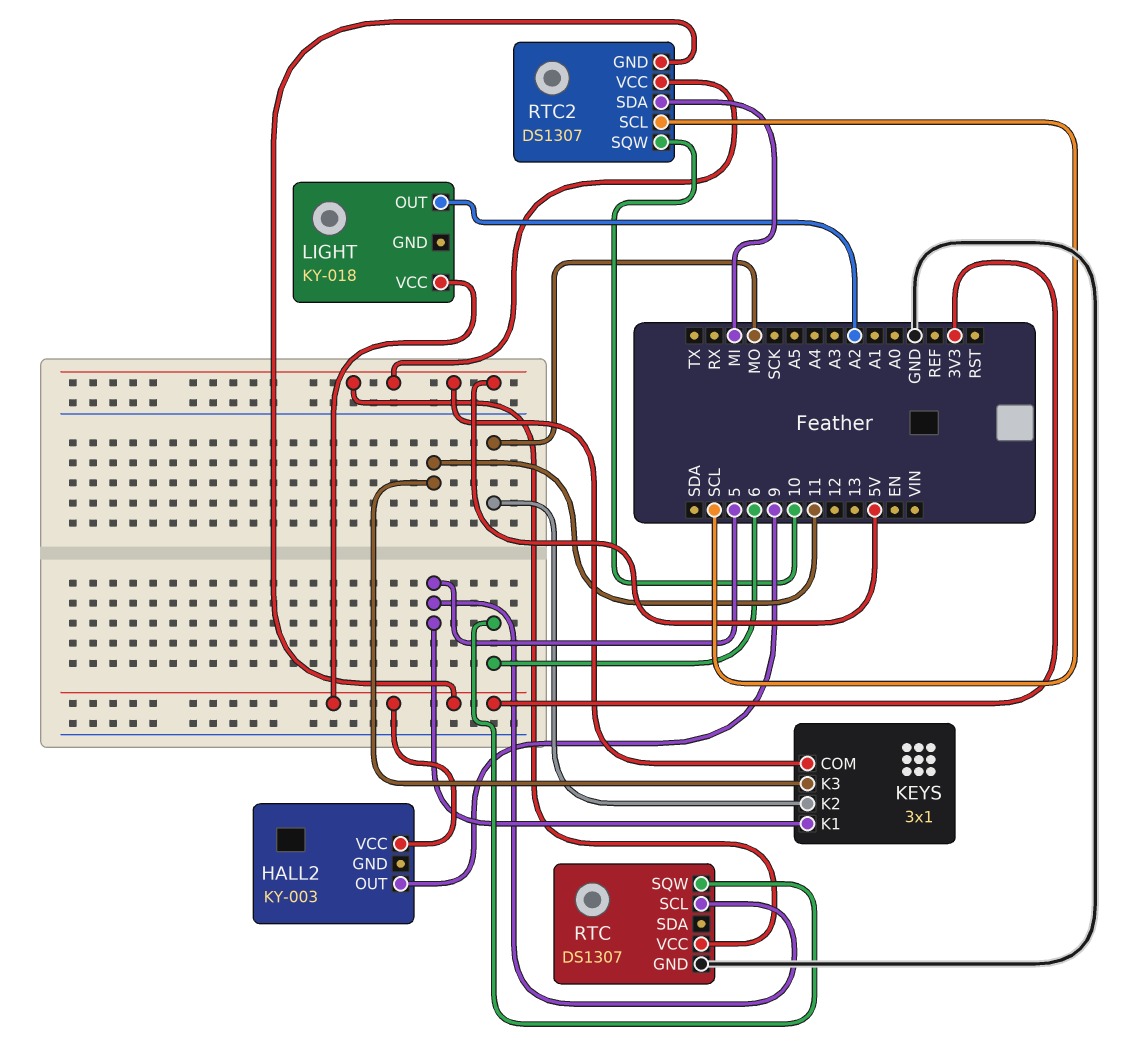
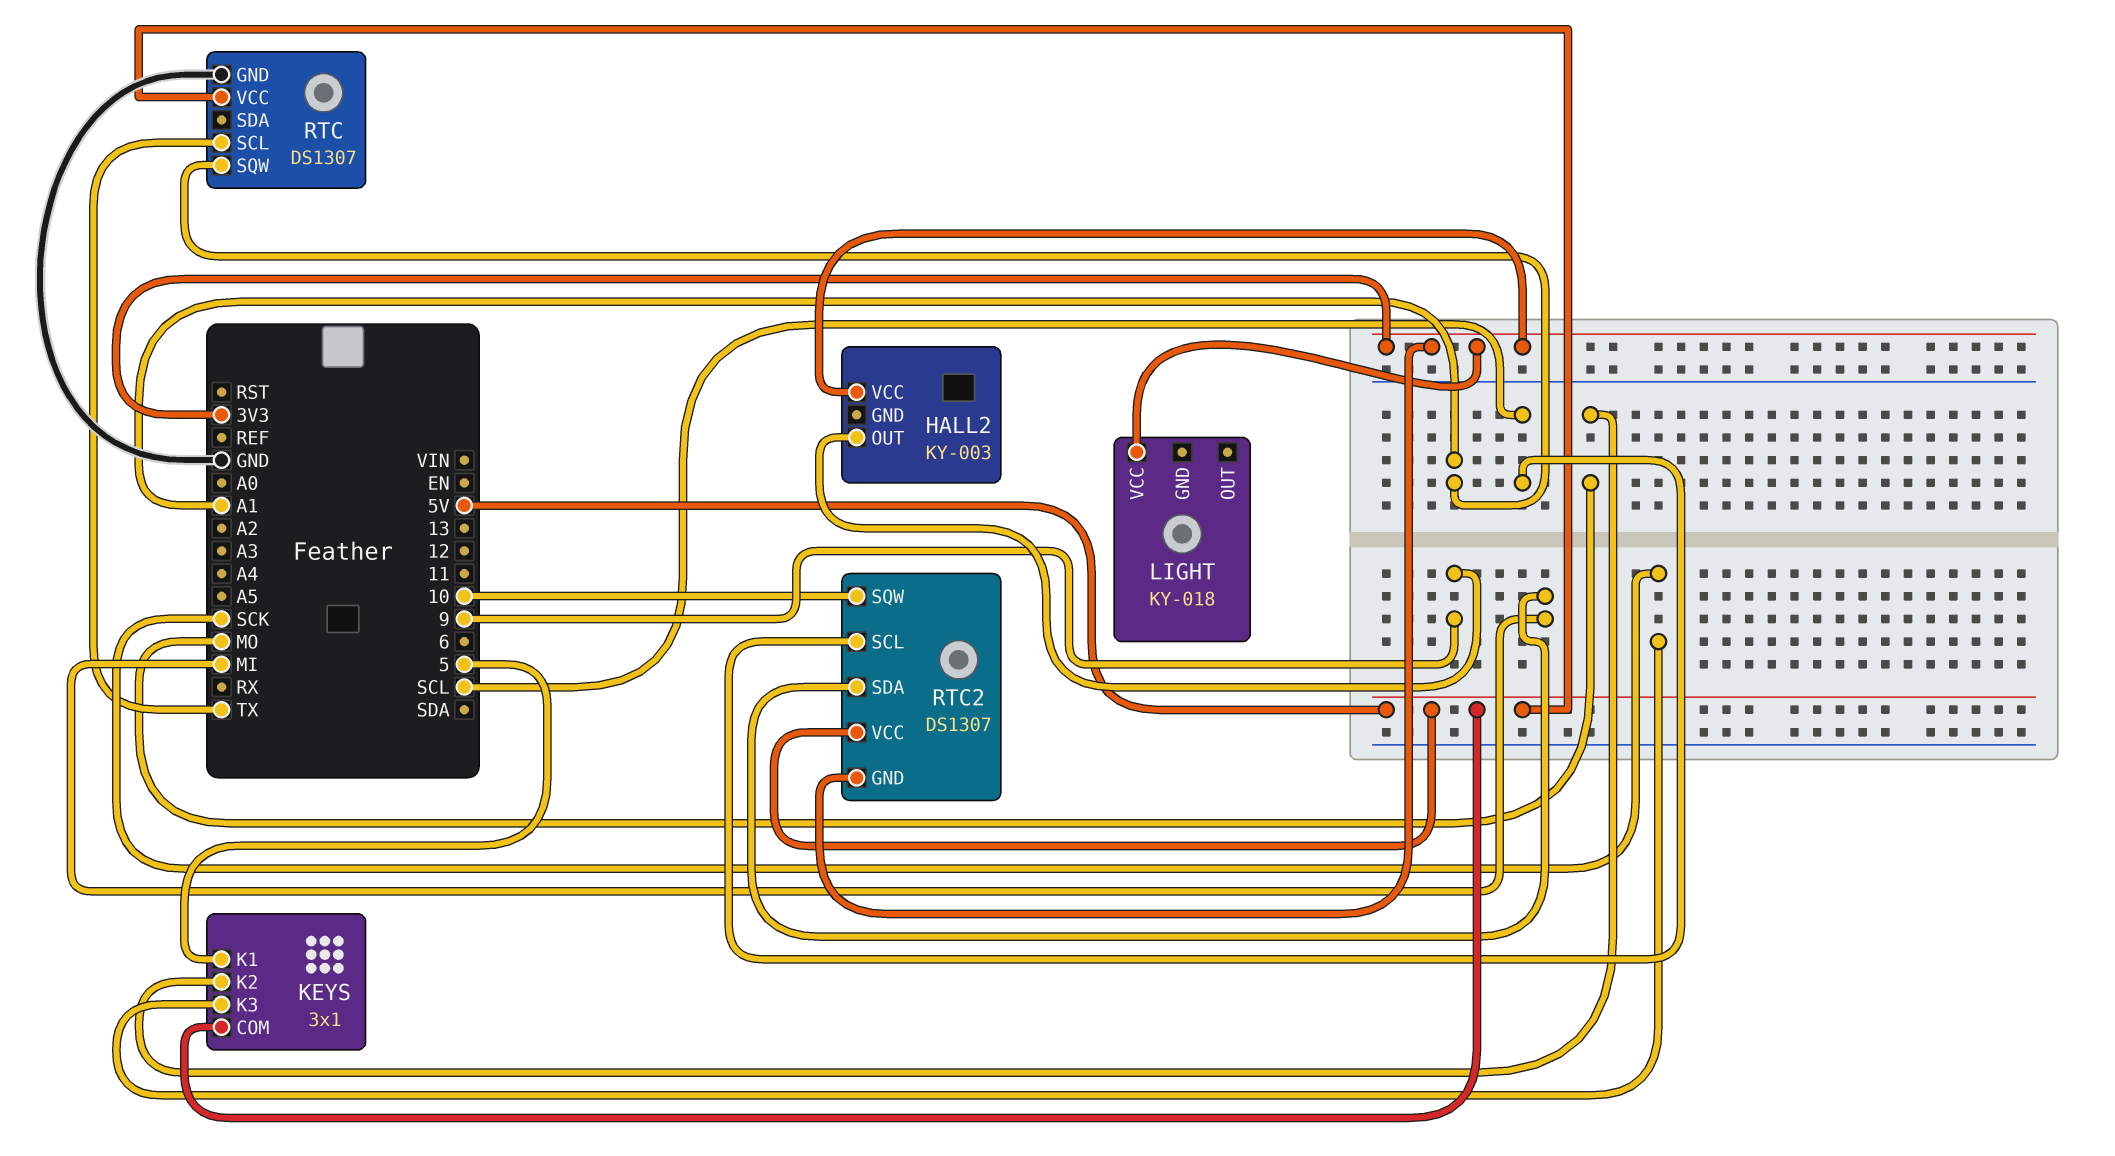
KEYS pin K3: 11 -> SCK
LIGHT pin OUT: A2 -> none
RTC pin SCL: 5 -> TX
RTC pin SQW: 6 -> A1

